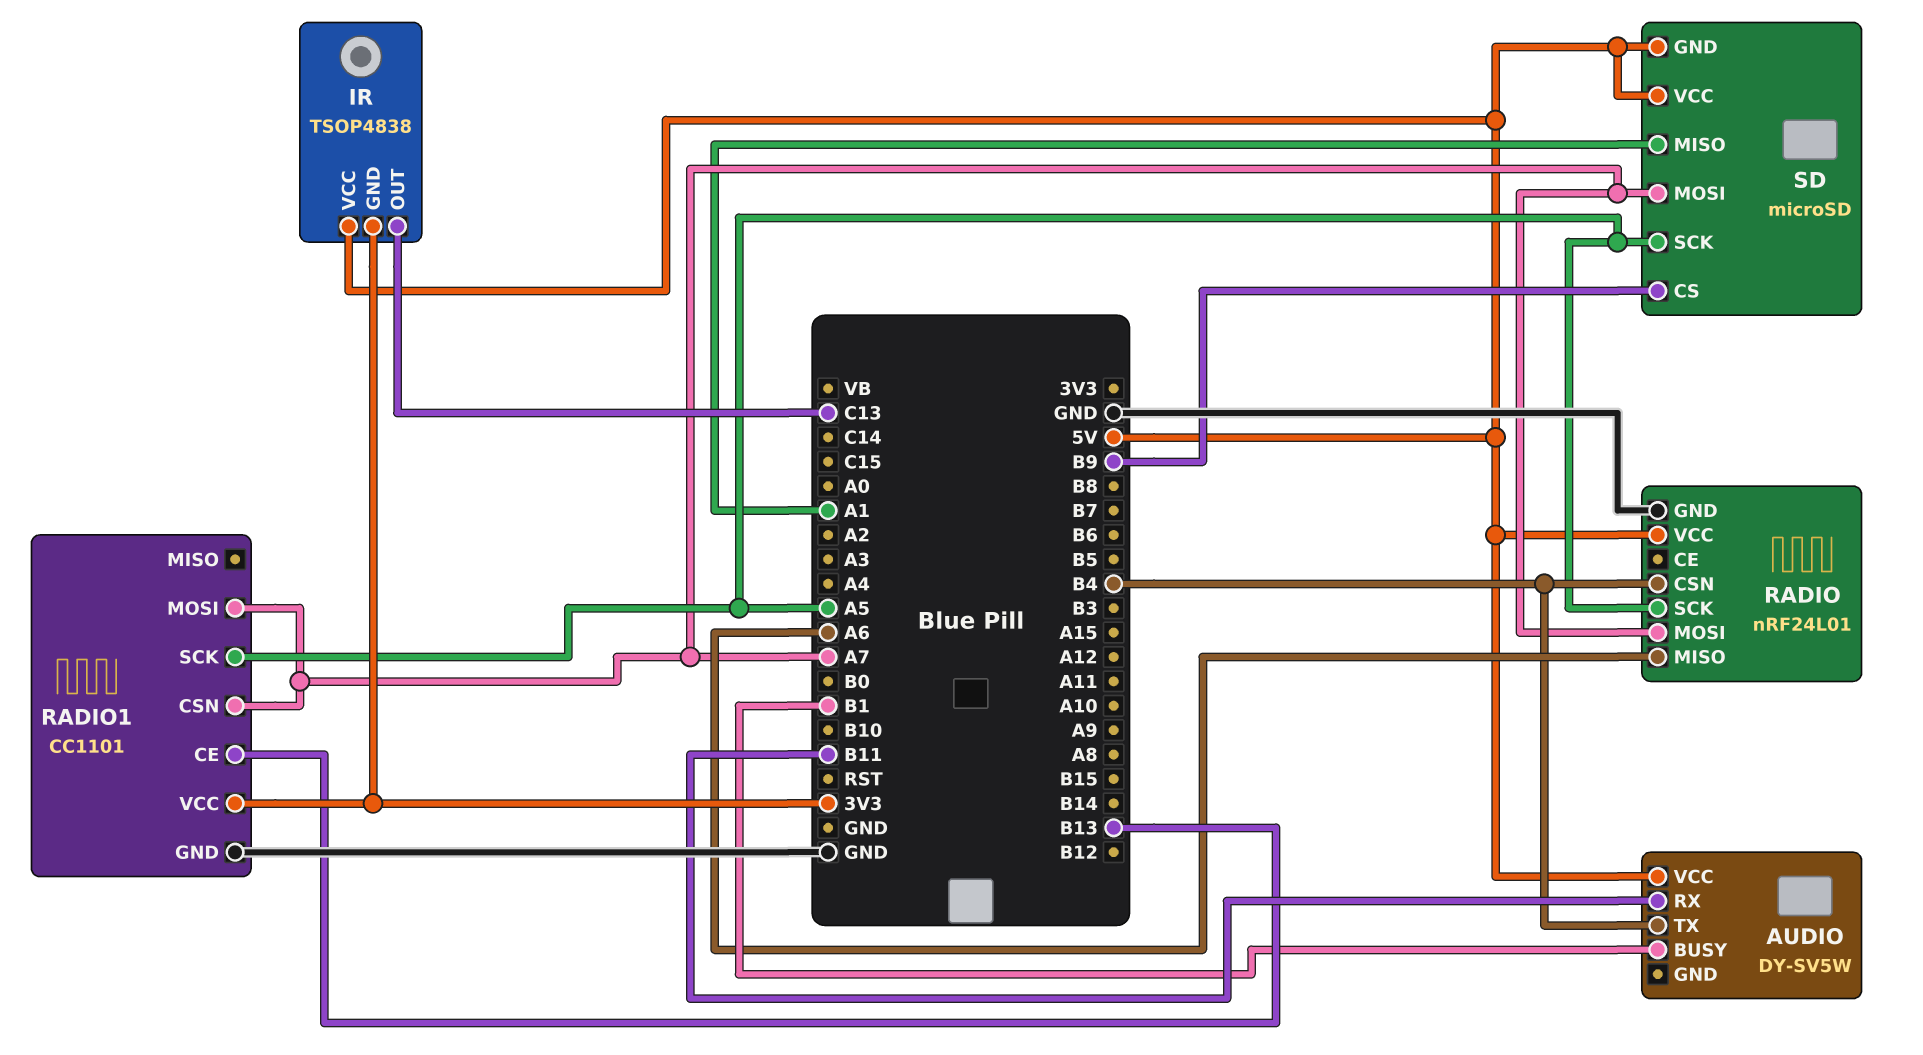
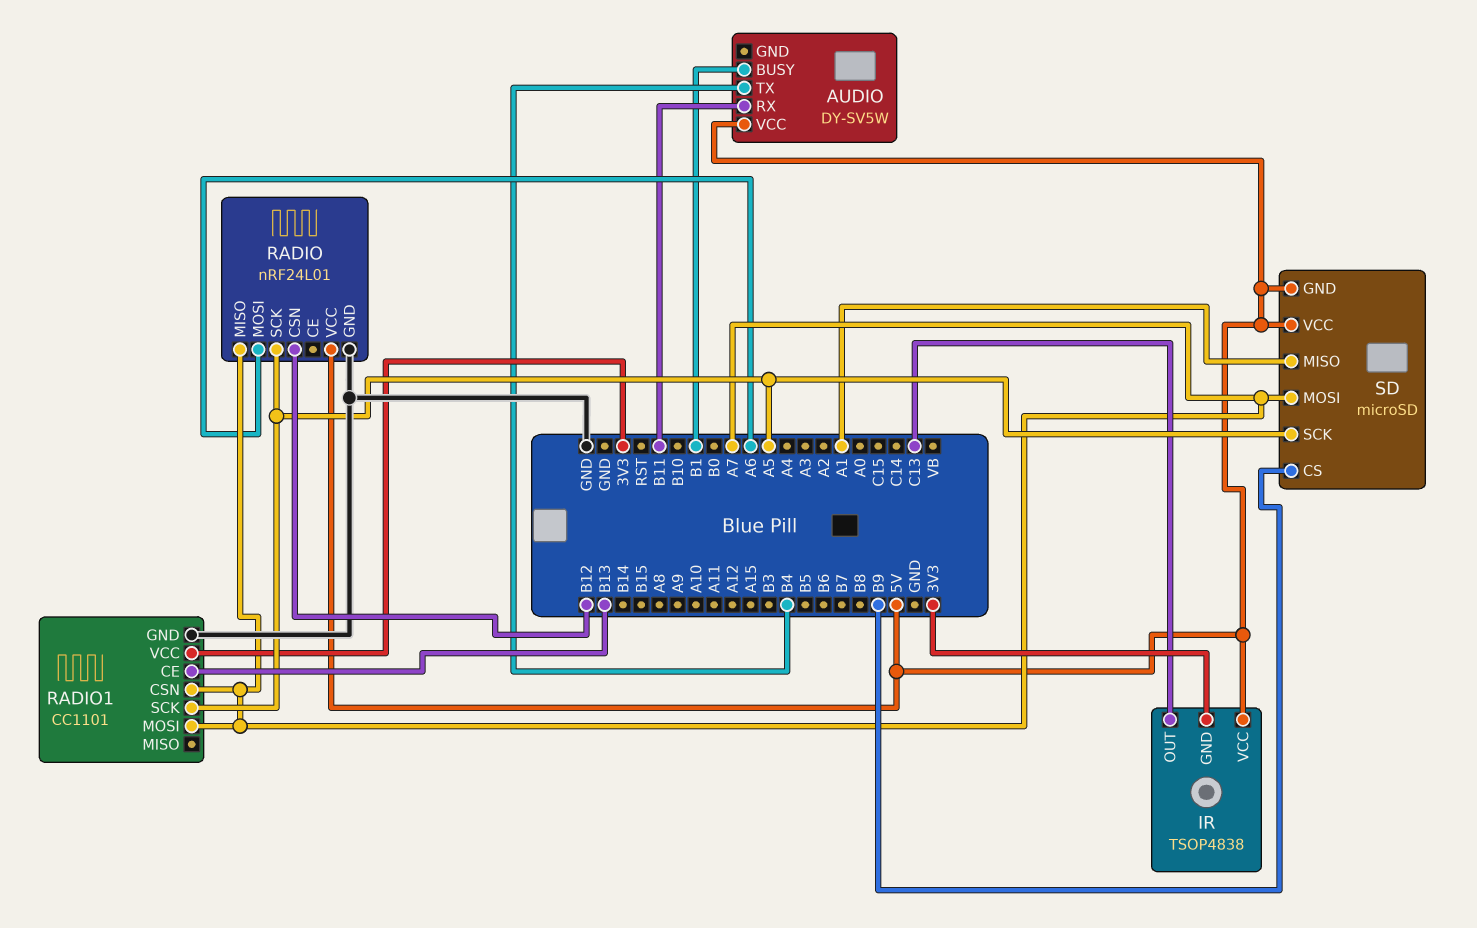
RADIO pin CSN: B4 -> B12
RADIO pin MISO: A6 -> A7
RADIO pin MOSI: A7 -> A6

